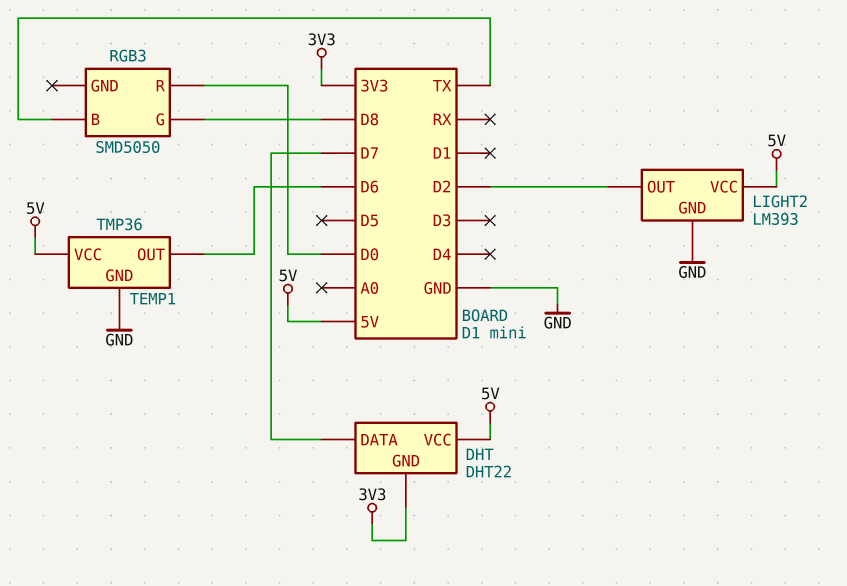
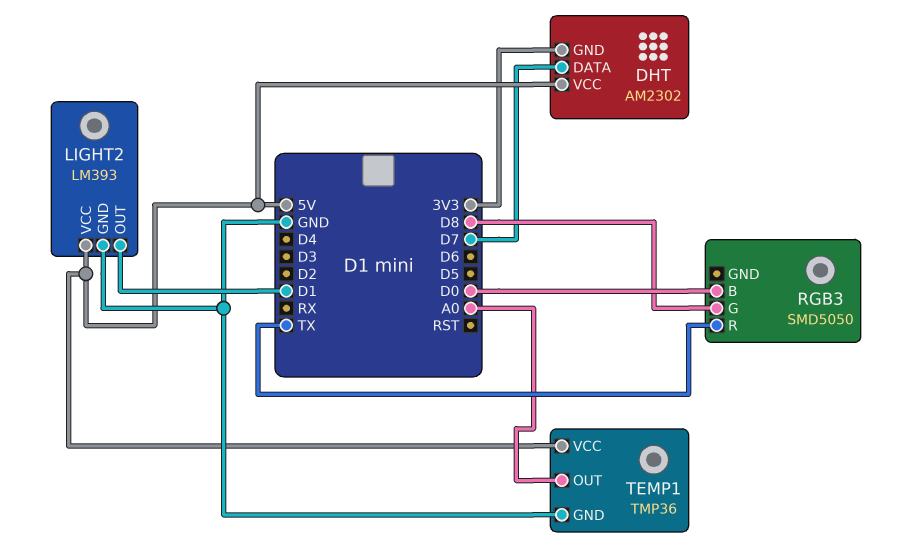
DHT: DHT22 -> AM2302
LIGHT2 pin OUT: D2 -> D1
RGB3 pin B: TX -> D0
RGB3 pin R: D0 -> TX
TEMP1 pin OUT: D6 -> A0

